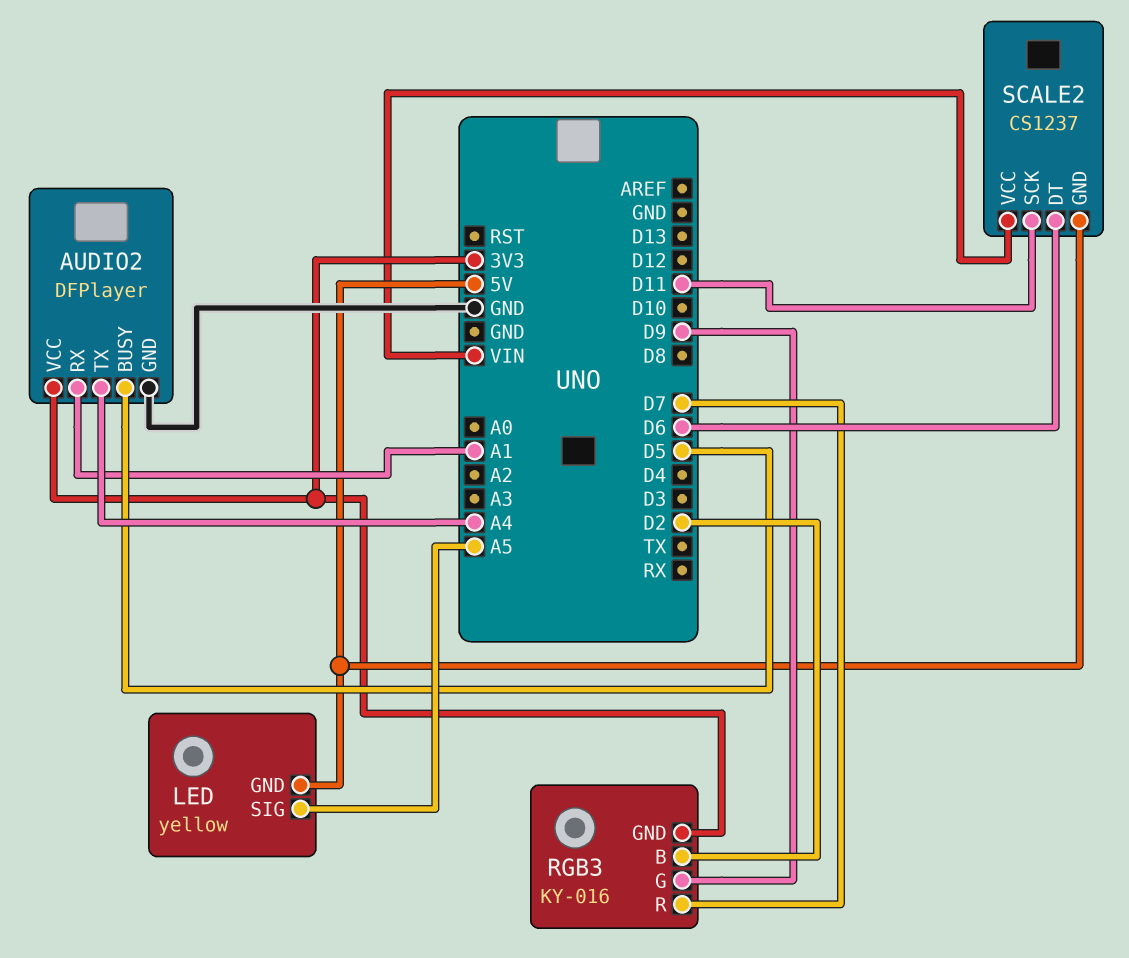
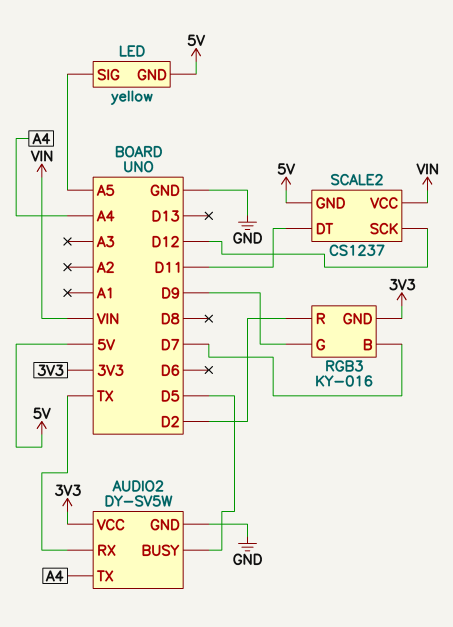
AUDIO2: DFPlayer -> DY-SV5W
AUDIO2 pin RX: A1 -> TX
RGB3 pin B: D2 -> D7
RGB3 pin R: D7 -> D2
SCALE2 pin DT: D6 -> D11
SCALE2 pin SCK: D11 -> D12

